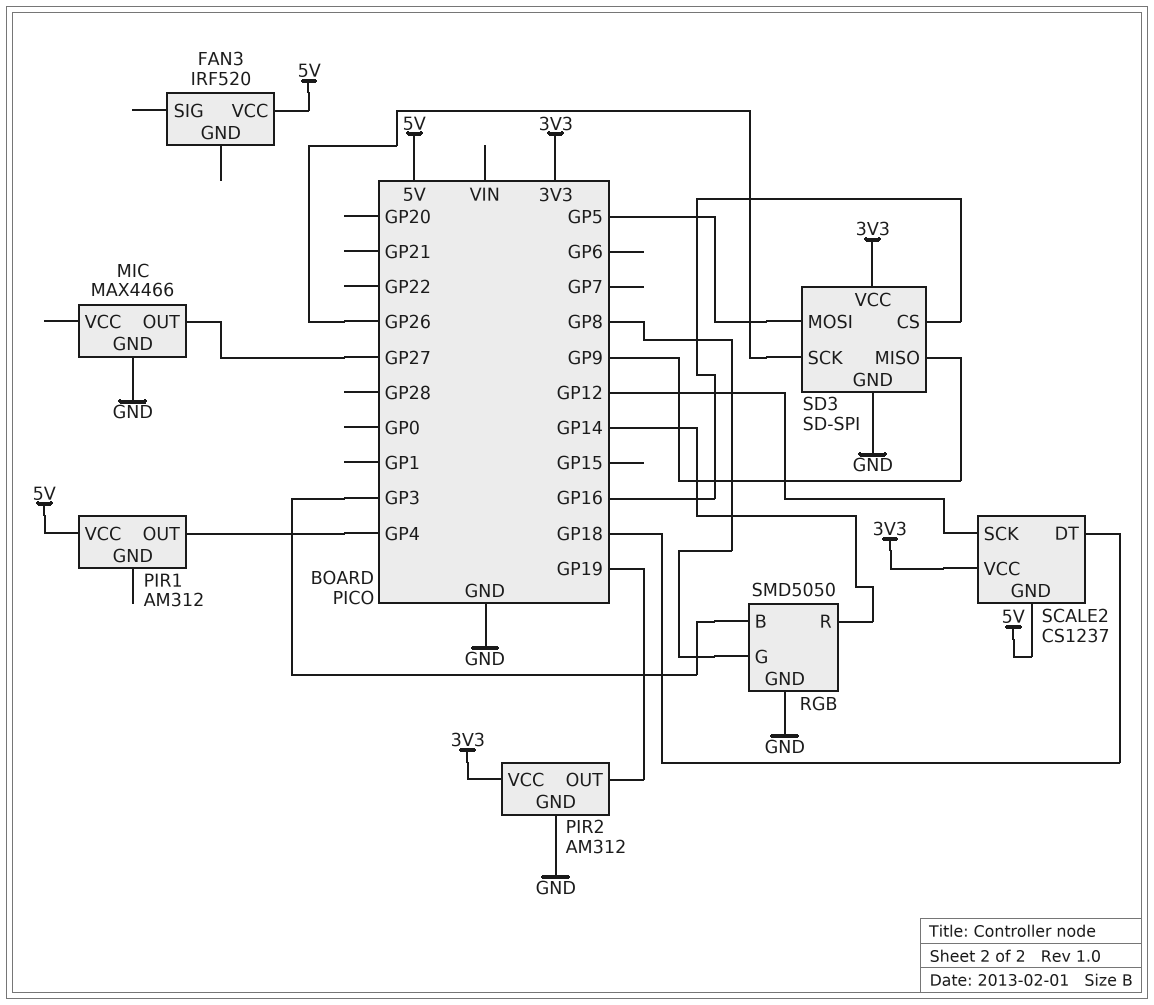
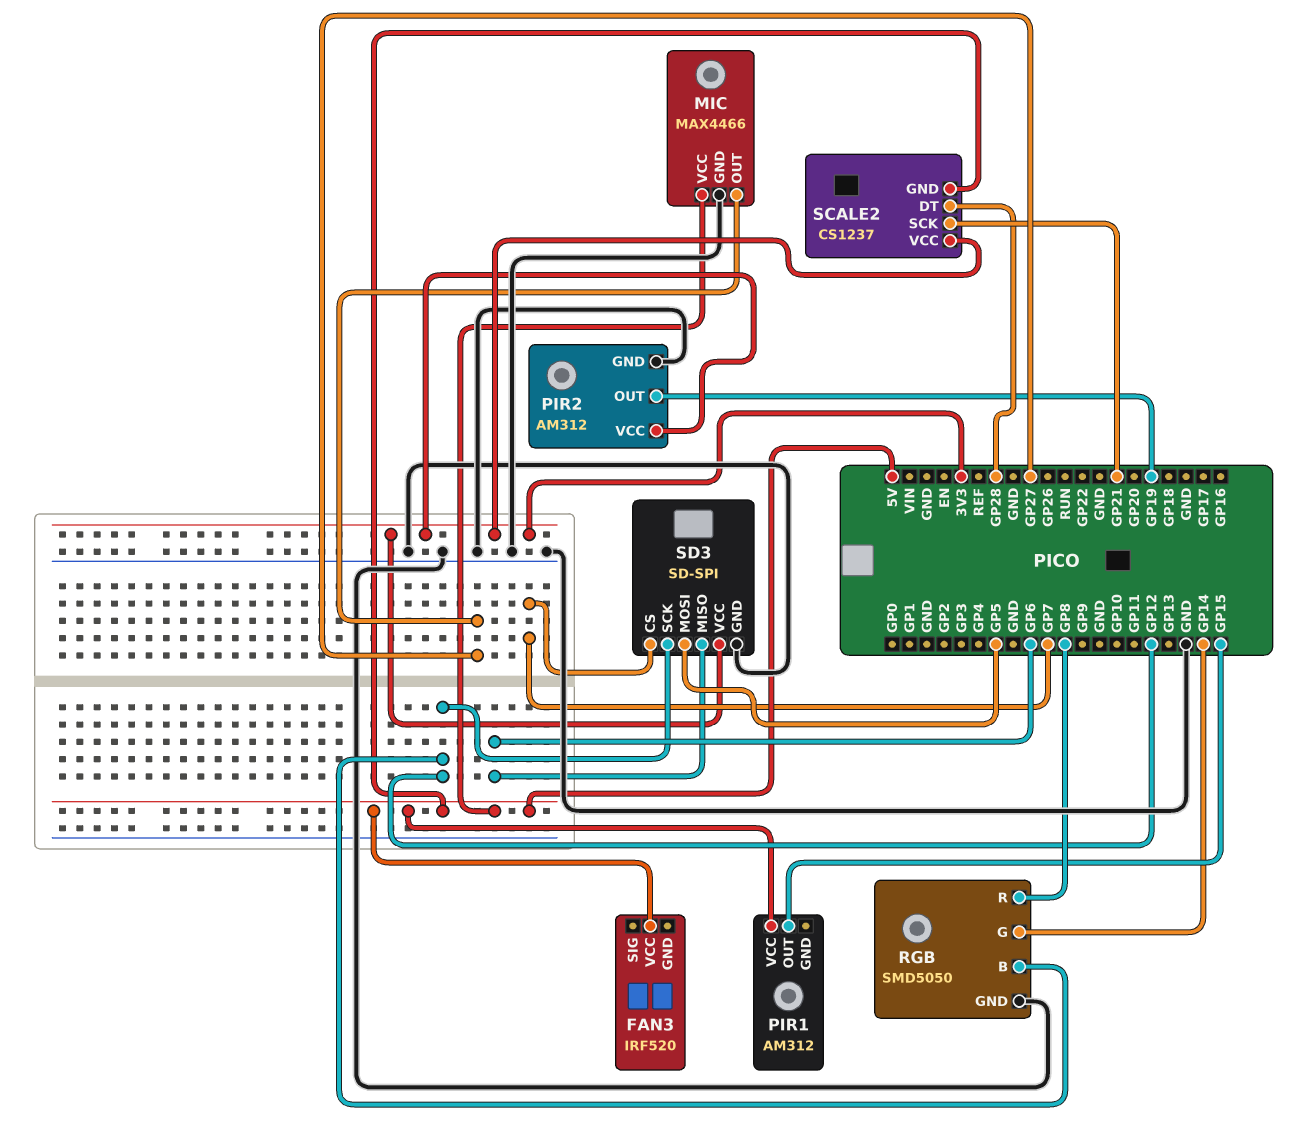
MIC pin VCC: none -> 5V
PIR1 pin OUT: GP4 -> GP15
RGB pin B: GP3 -> GP12
RGB pin G: GP8 -> GP14
RGB pin R: GP14 -> GP8
SCALE2 pin DT: GP18 -> GP28
SCALE2 pin SCK: GP12 -> GP21
SD3 pin CS: GP16 -> GP7
SD3 pin MISO: GP9 -> GP6
SD3 pin SCK: GP26 -> GP12

